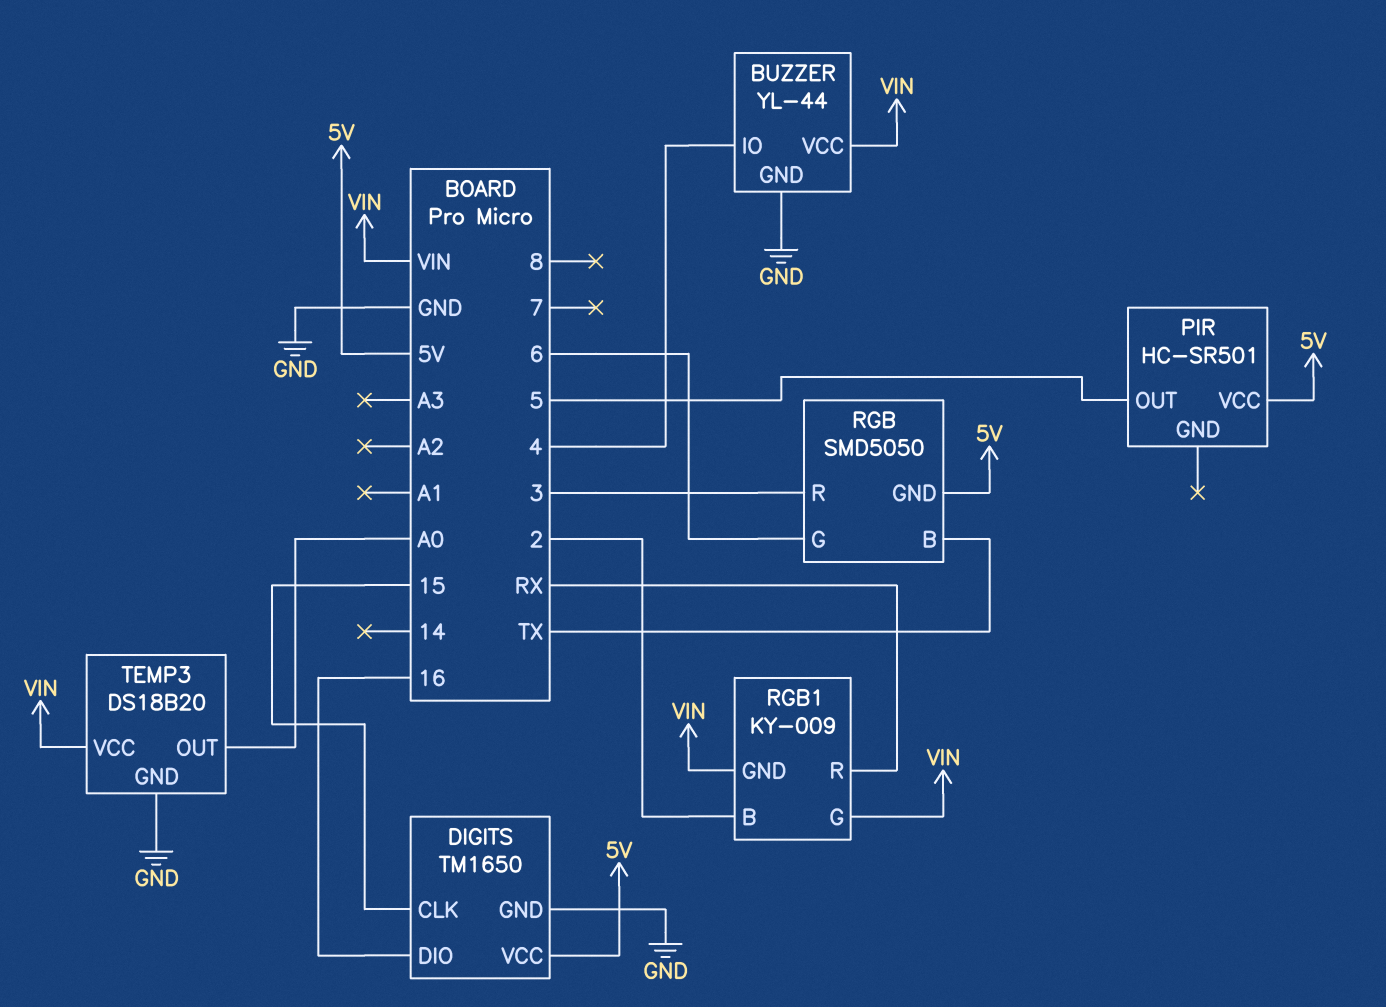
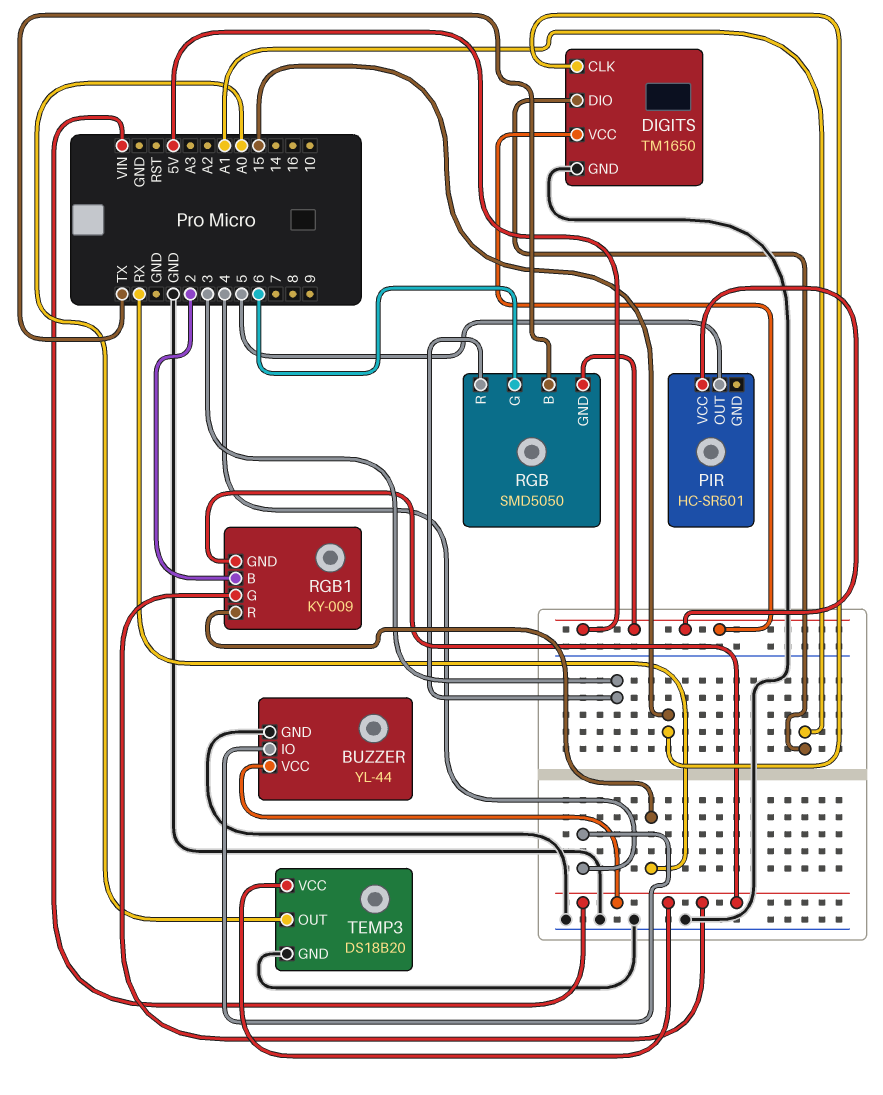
DIGITS pin DIO: 16 -> A1

